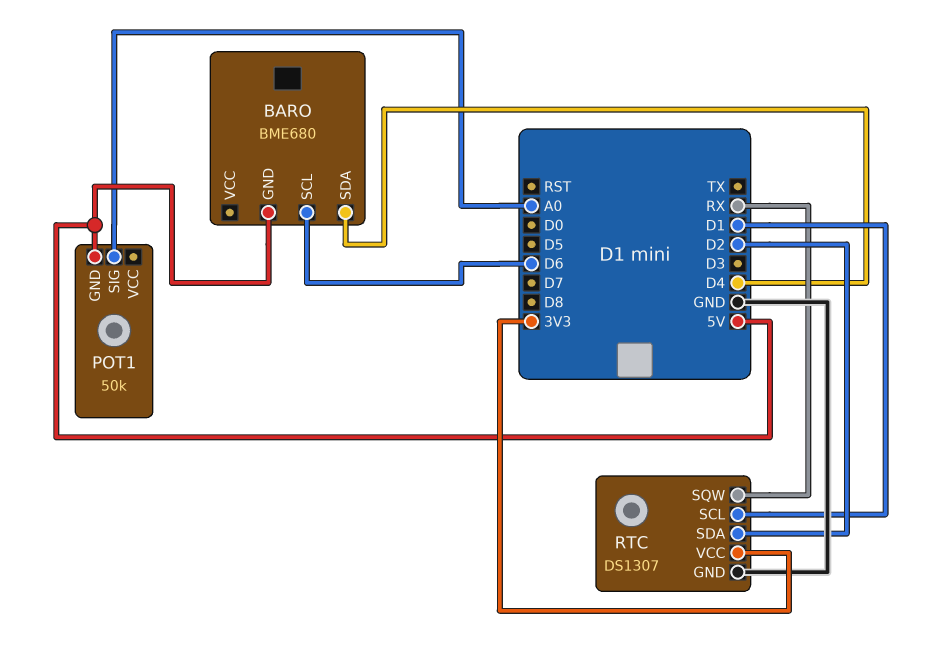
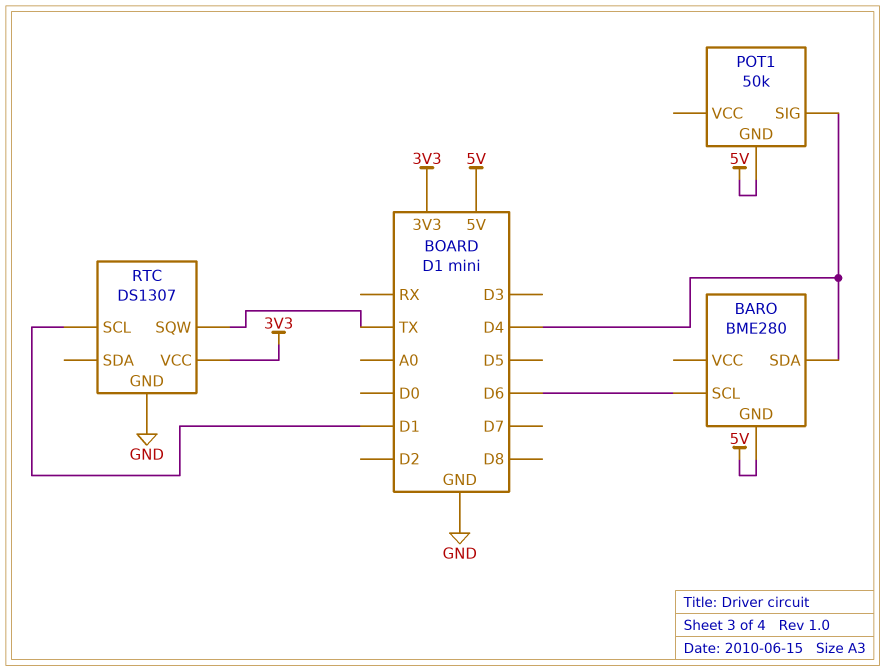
BARO: BME680 -> BME280
POT1 pin SIG: A0 -> D4
RTC pin SDA: D2 -> none
RTC pin SQW: RX -> TX

